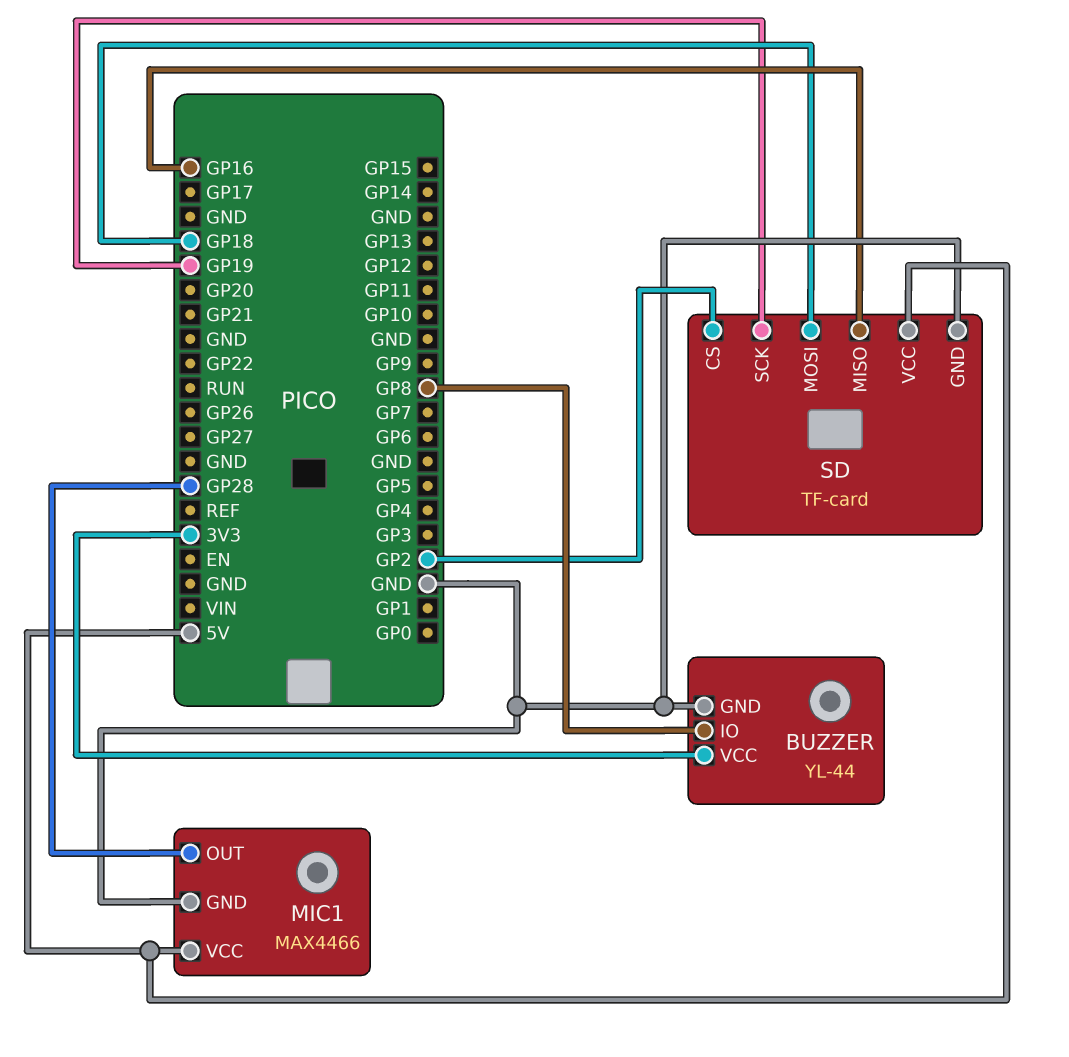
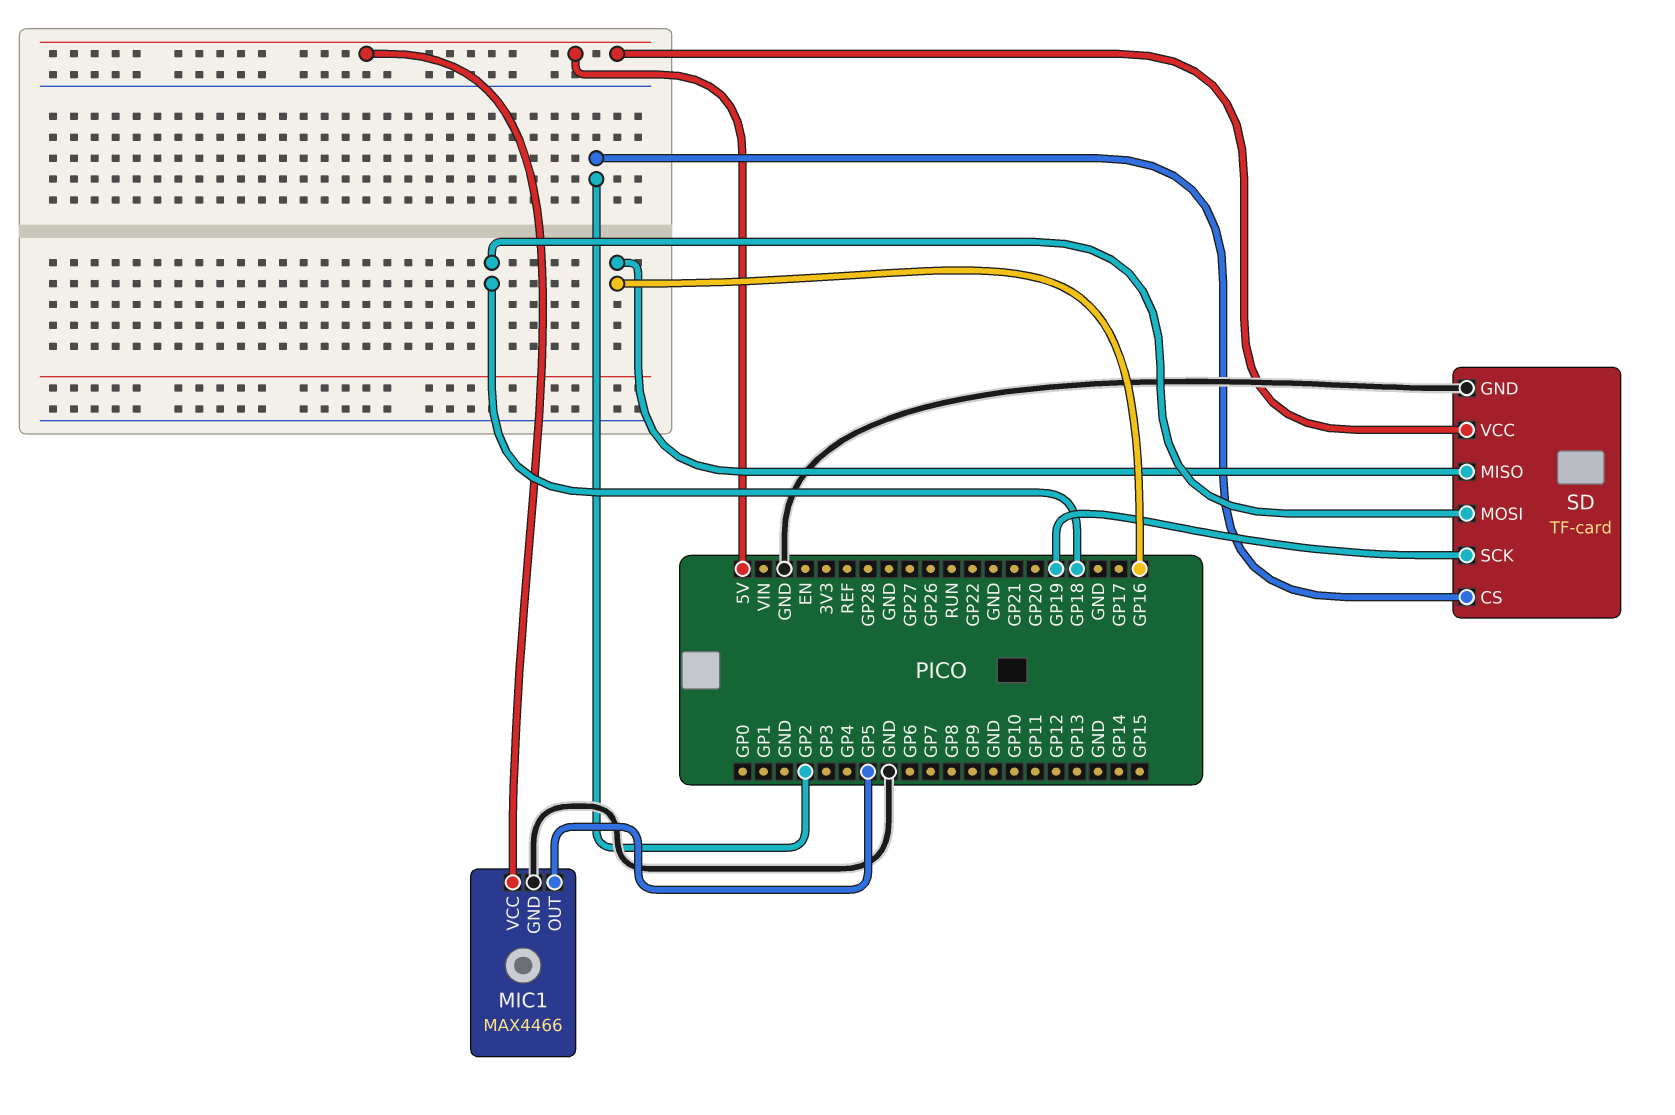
BUZZER: YL-44 -> none
BUZZER pin GND: GND -> none
BUZZER pin IO: GP8 -> none
BUZZER pin VCC: 3V3 -> none
MIC1 pin OUT: GP28 -> GP5

